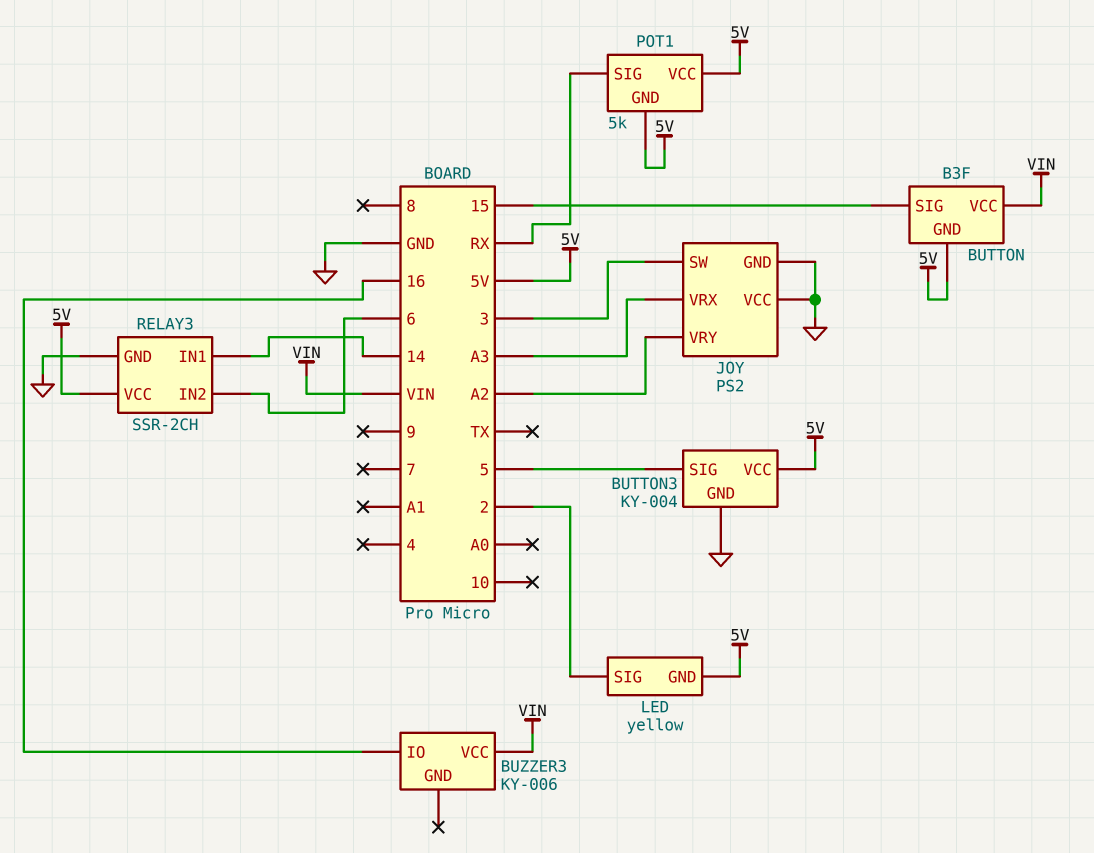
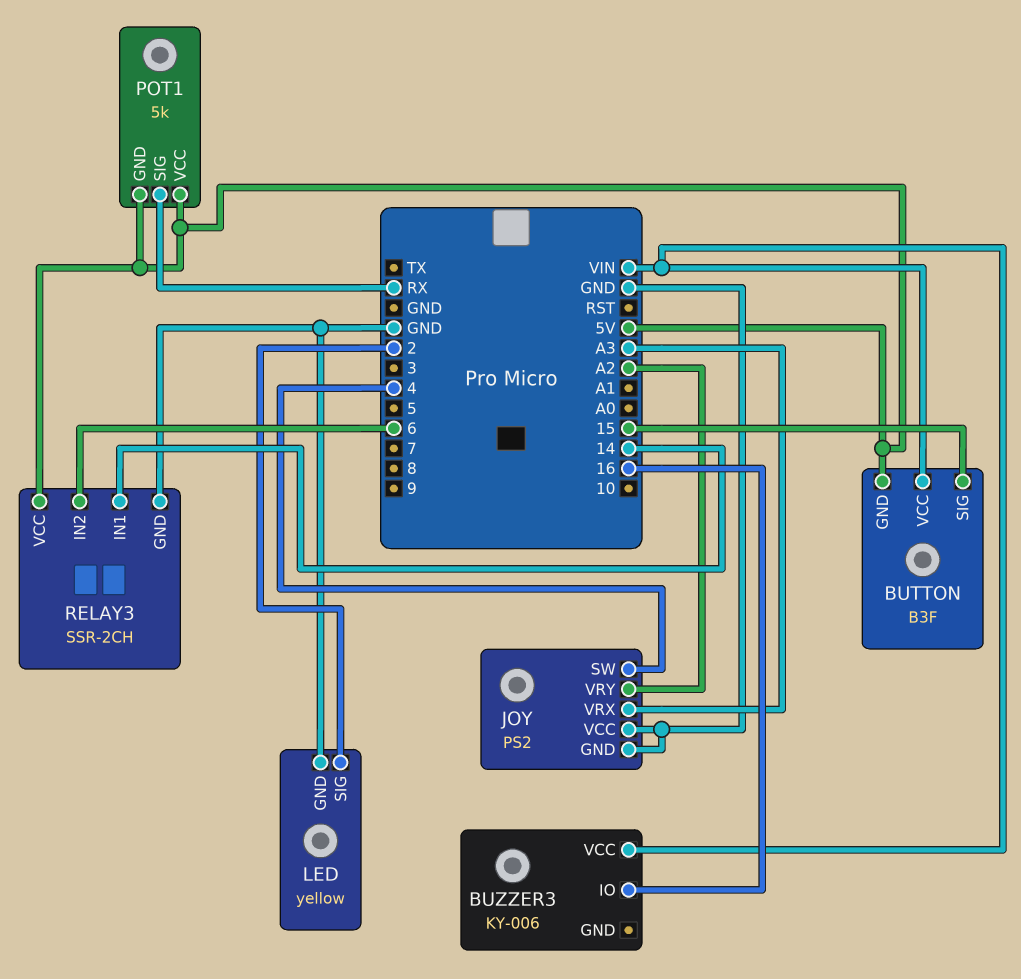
BUTTON3: KY-004 -> none
BUTTON3 pin GND: GND -> none
BUTTON3 pin SIG: 5 -> none
BUTTON3 pin VCC: 5V -> none
JOY pin SW: 3 -> 4
LED pin GND: 5V -> GND

